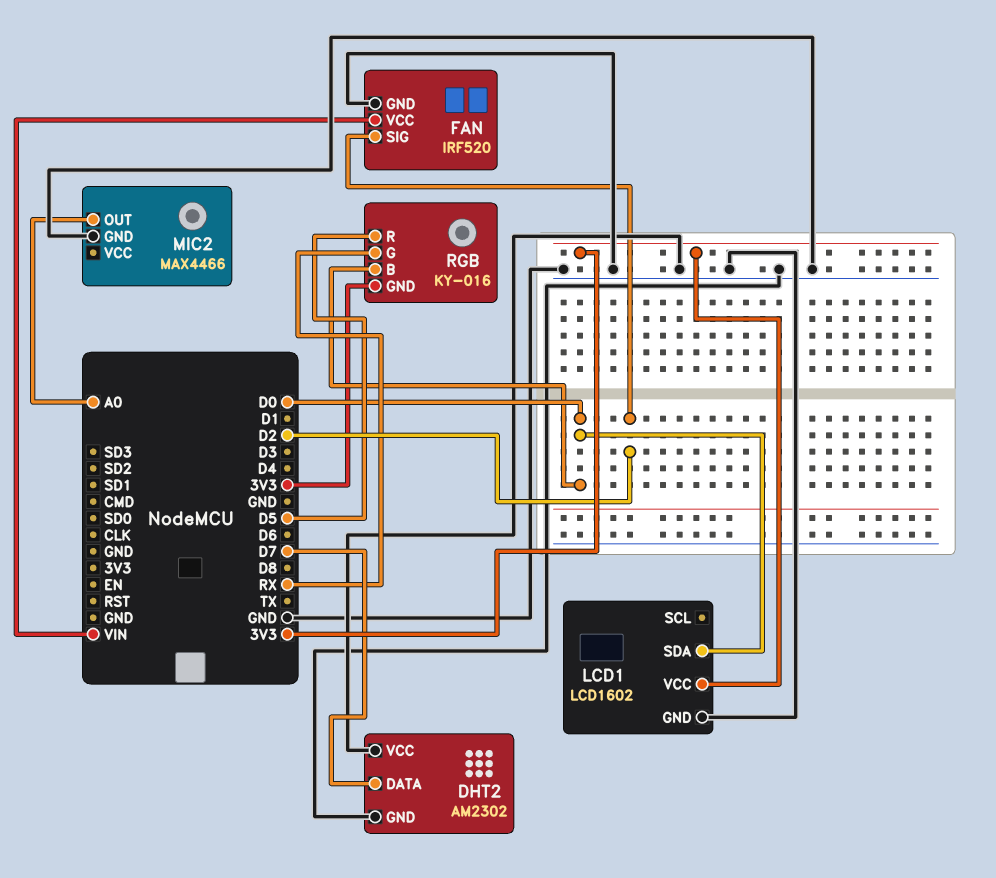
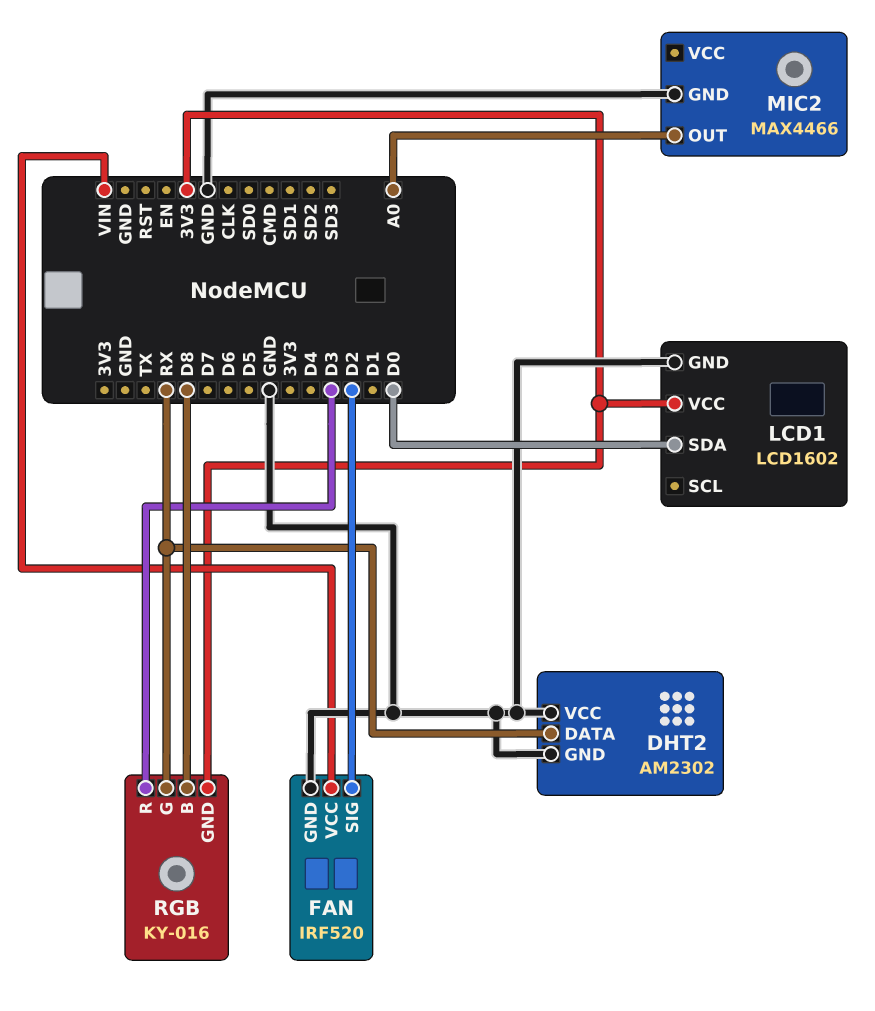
DHT2 pin DATA: D7 -> RX
RGB pin B: D0 -> D8
RGB pin R: D5 -> D3

